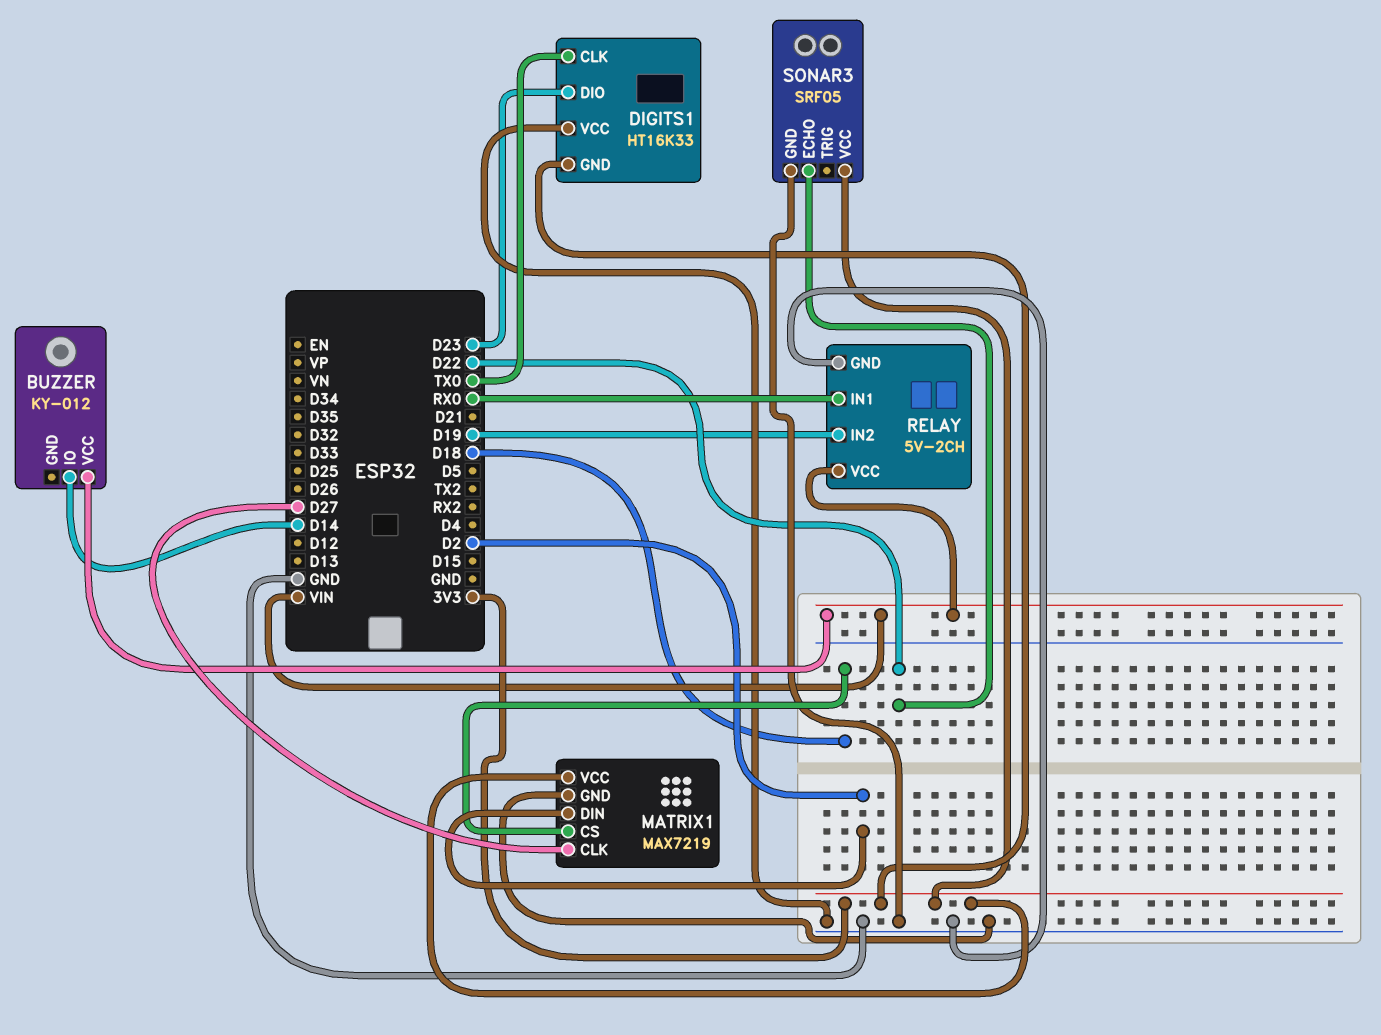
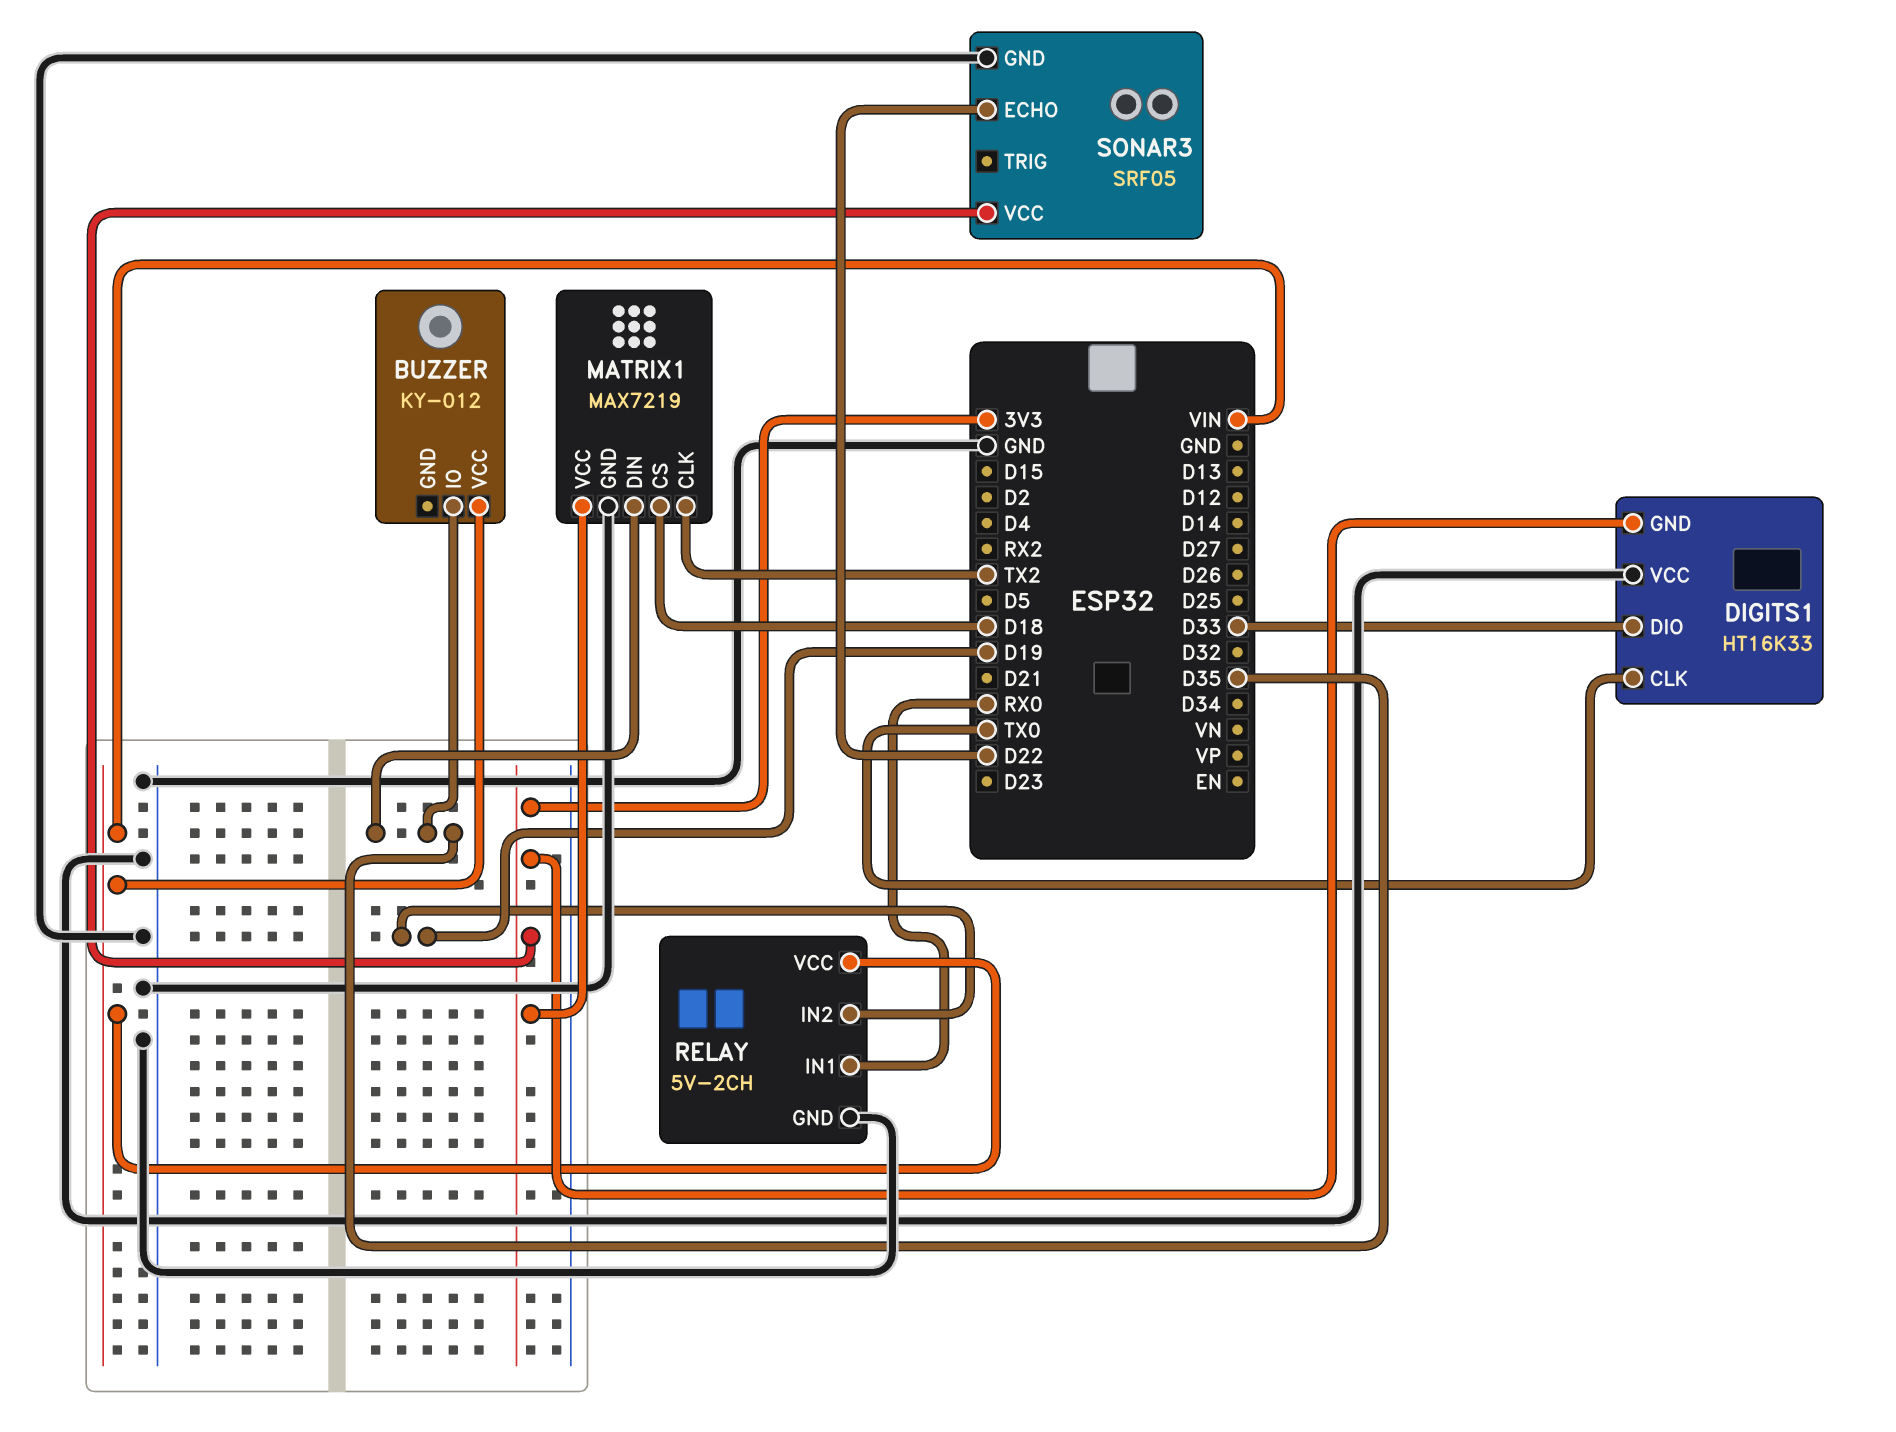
BUZZER pin IO: D14 -> D35
DIGITS1 pin DIO: D23 -> D33
MATRIX1 pin CLK: D27 -> TX2
MATRIX1 pin DIN: D2 -> D35

